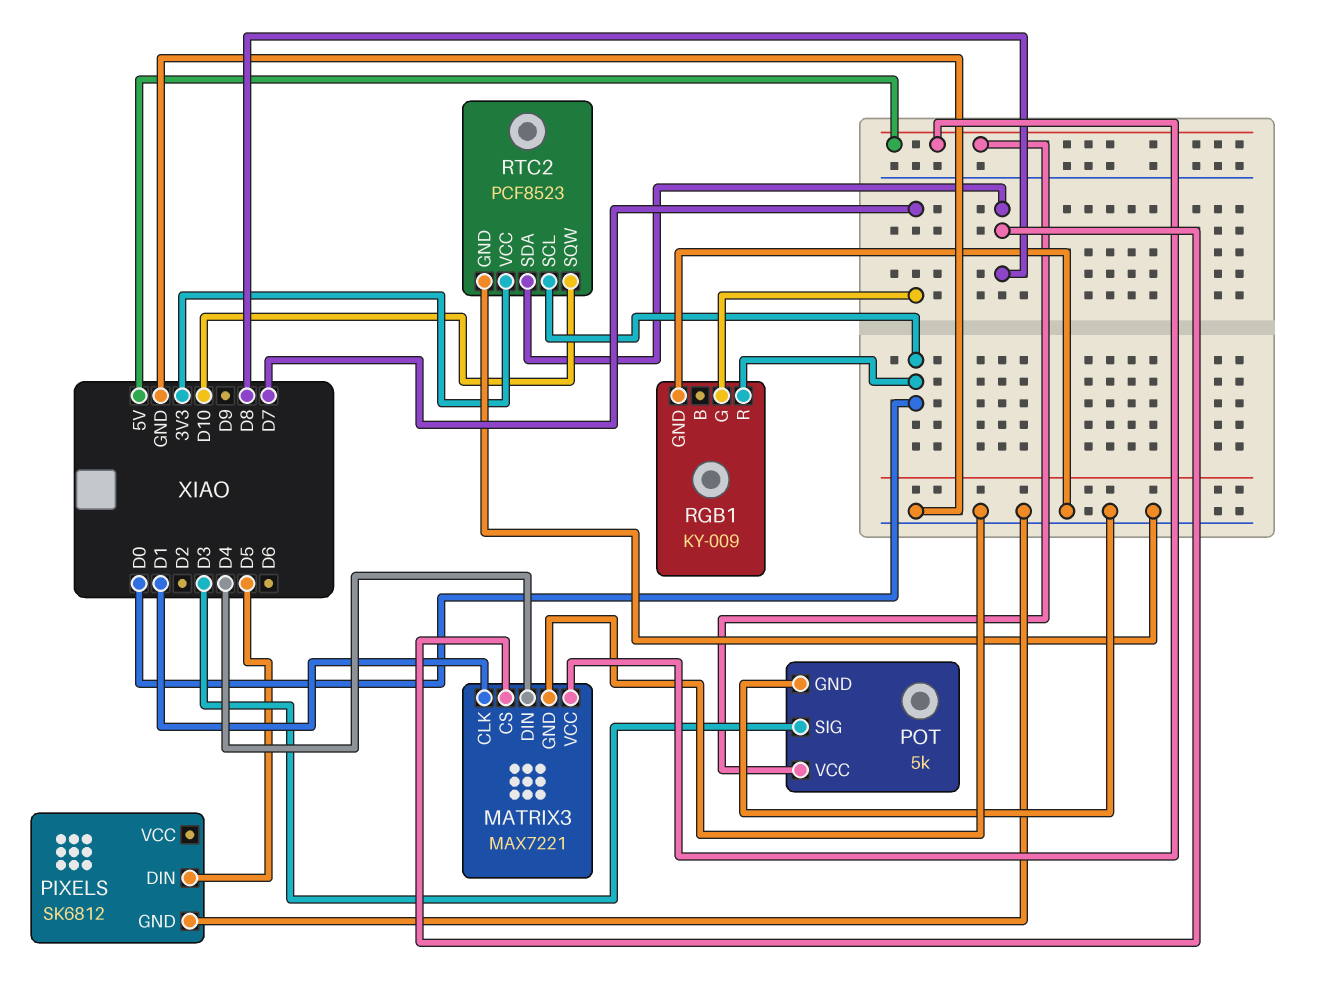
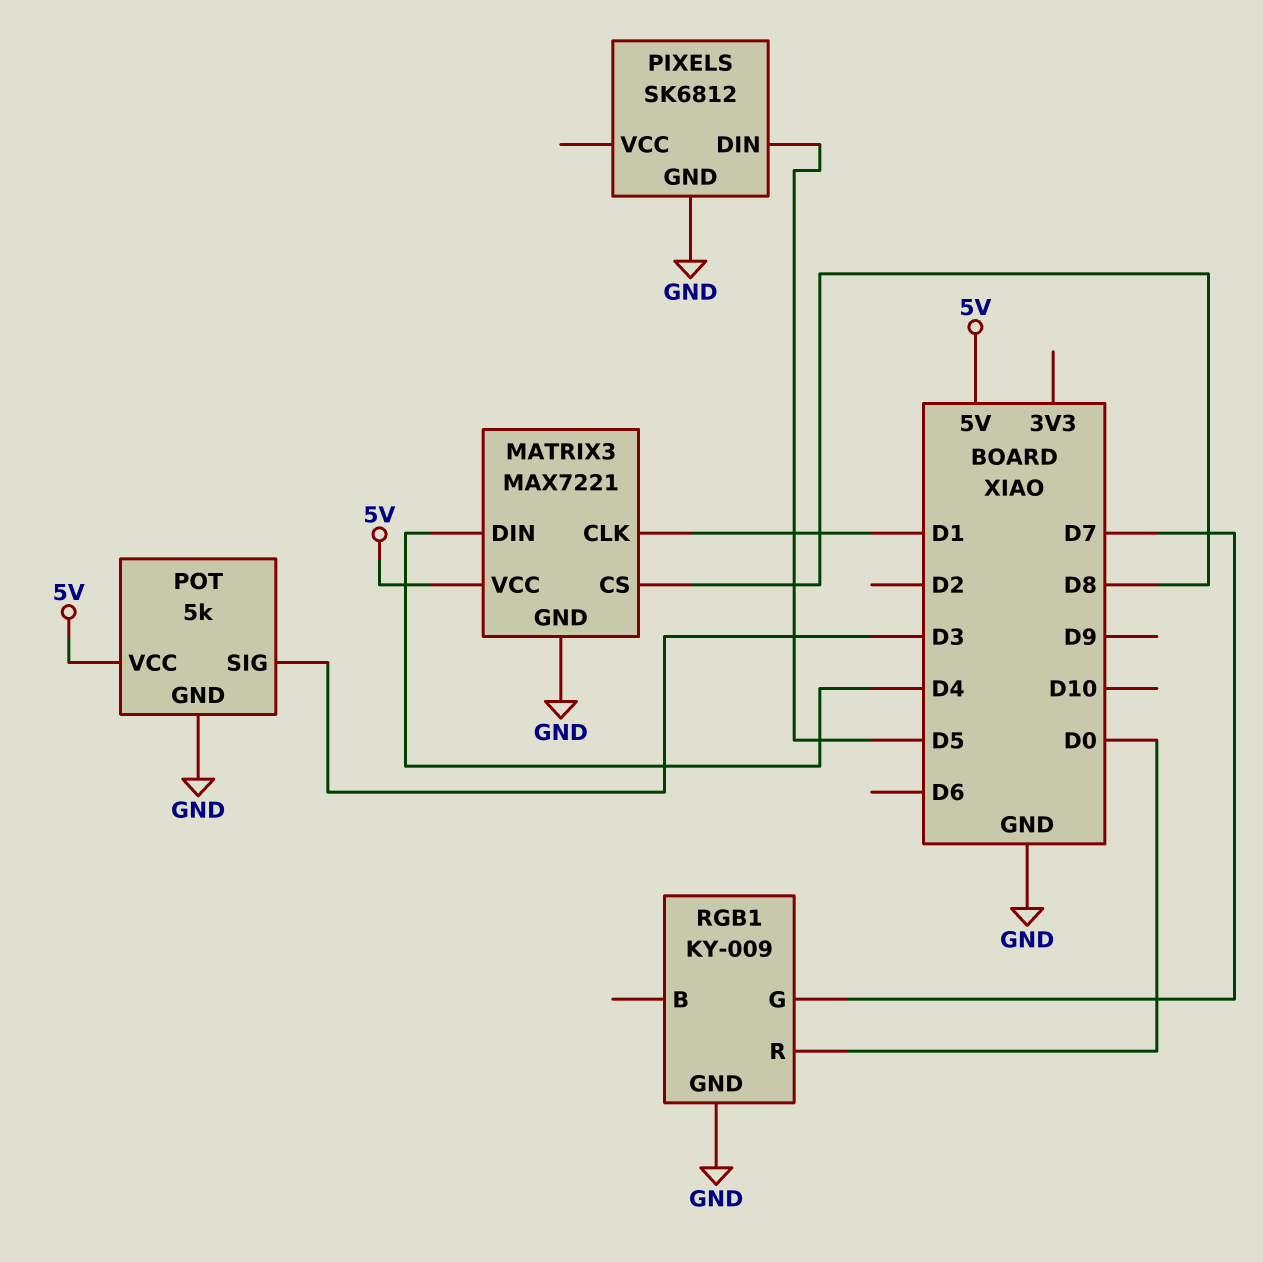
RTC2: PCF8523 -> none
RTC2 pin GND: GND -> none
RTC2 pin SCL: D0 -> none
RTC2 pin SDA: D8 -> none
RTC2 pin SQW: D10 -> none
RTC2 pin VCC: 3V3 -> none

